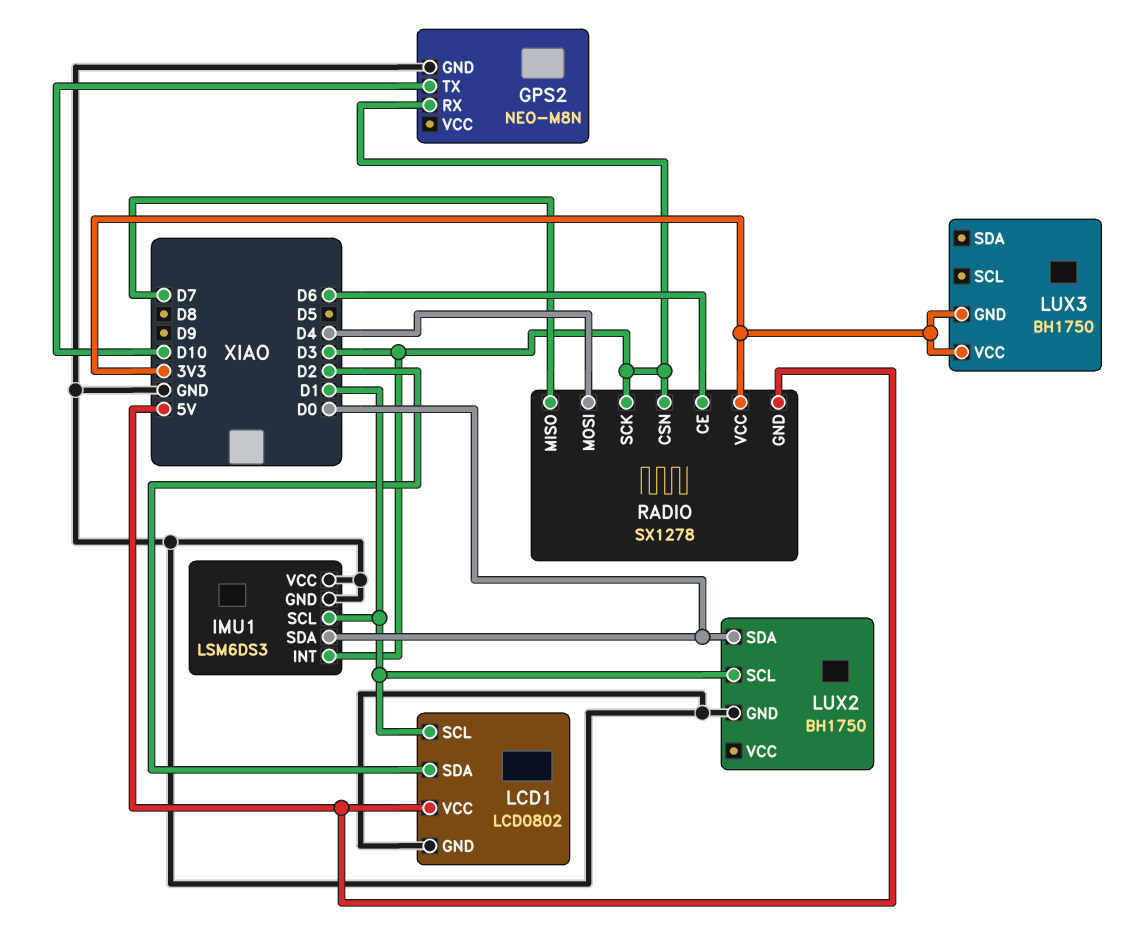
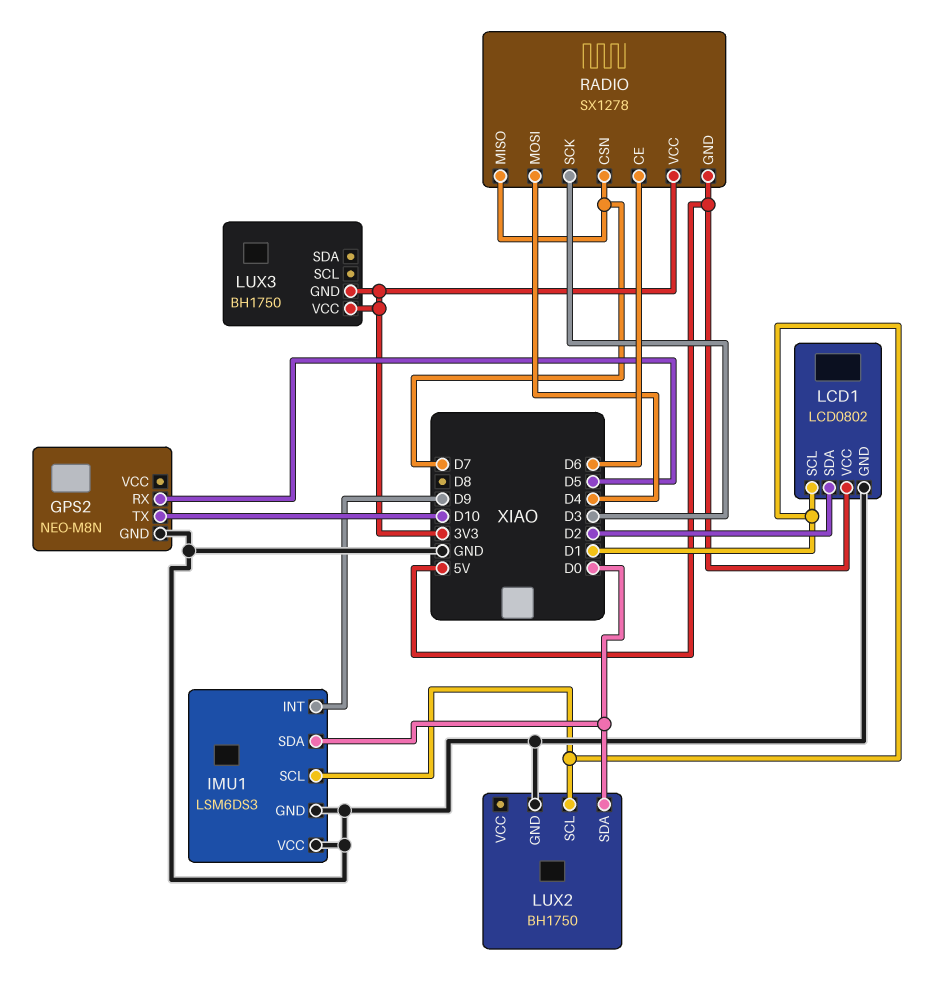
GPS2 pin RX: D3 -> D5
IMU1 pin INT: D3 -> D9
RADIO pin CSN: D3 -> D7

